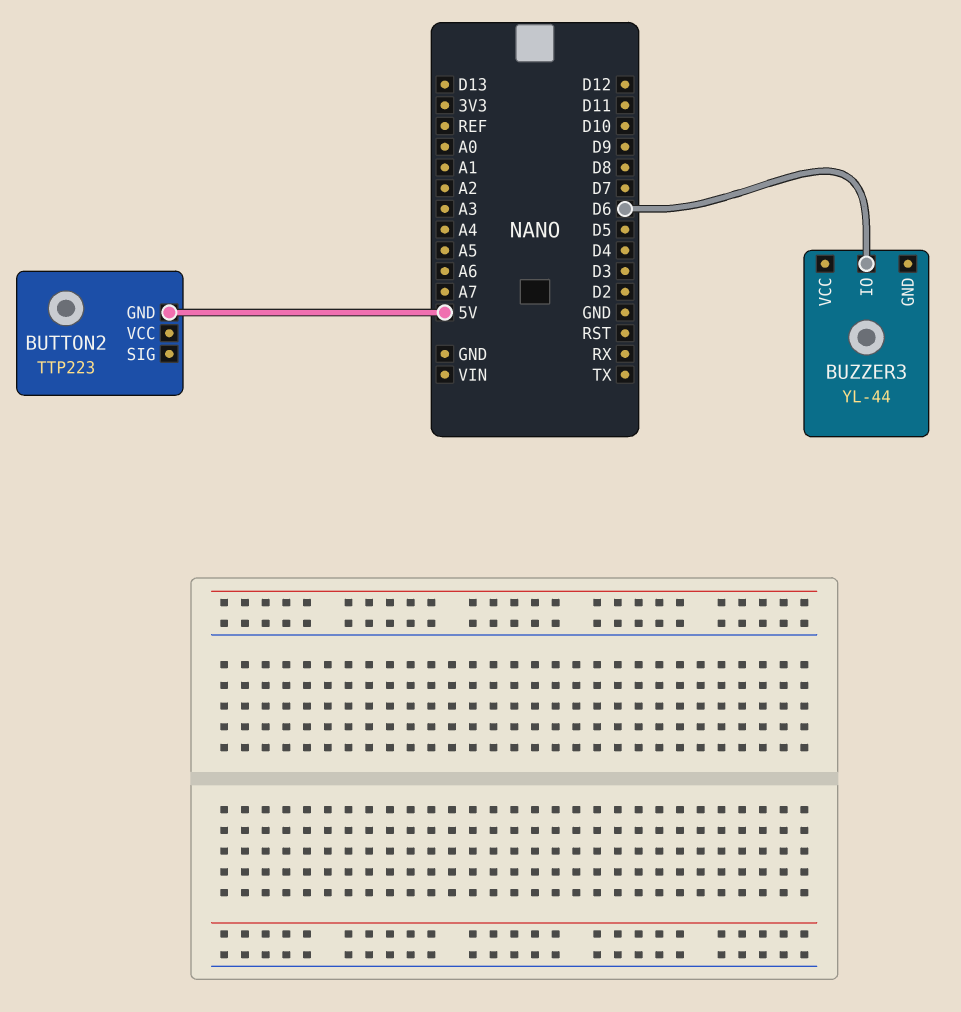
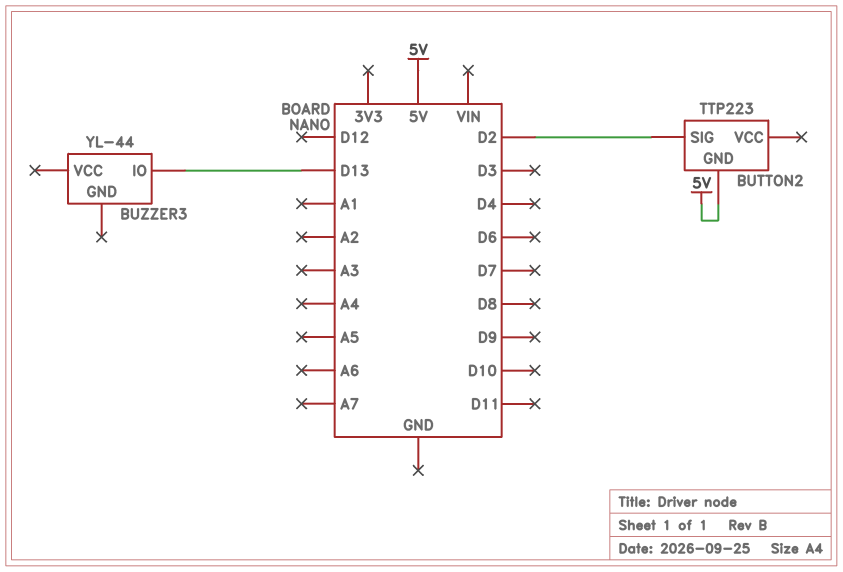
BUTTON2 pin SIG: none -> D2
BUZZER3 pin IO: D6 -> D13

